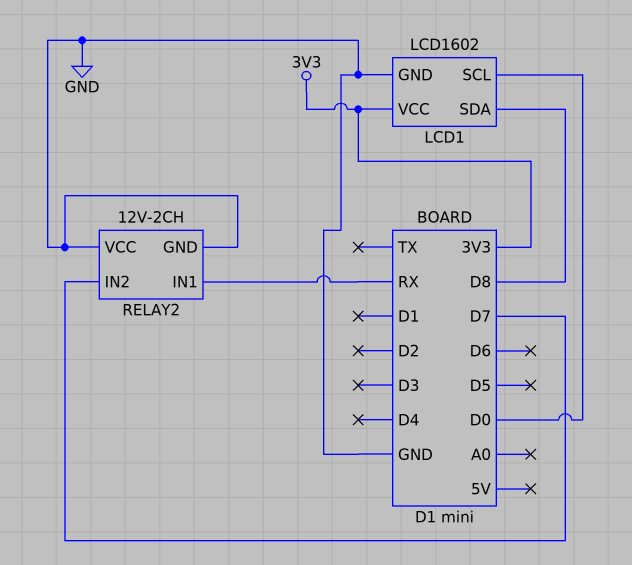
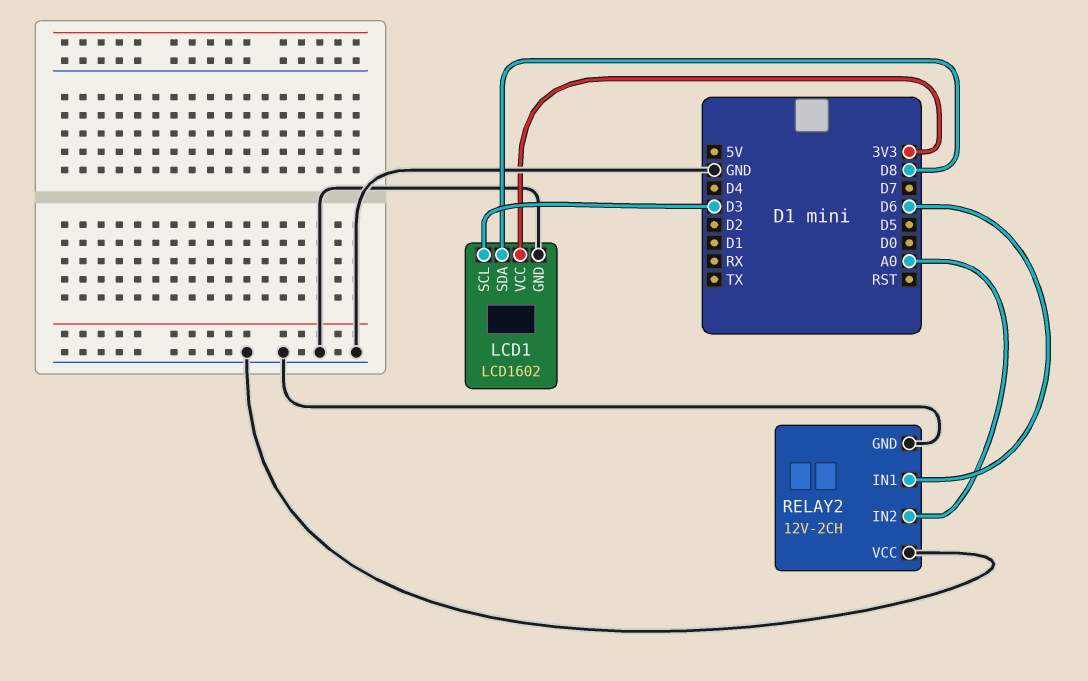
LCD1 pin SCL: D0 -> D3
RELAY2 pin IN1: RX -> D6
RELAY2 pin IN2: D7 -> A0

